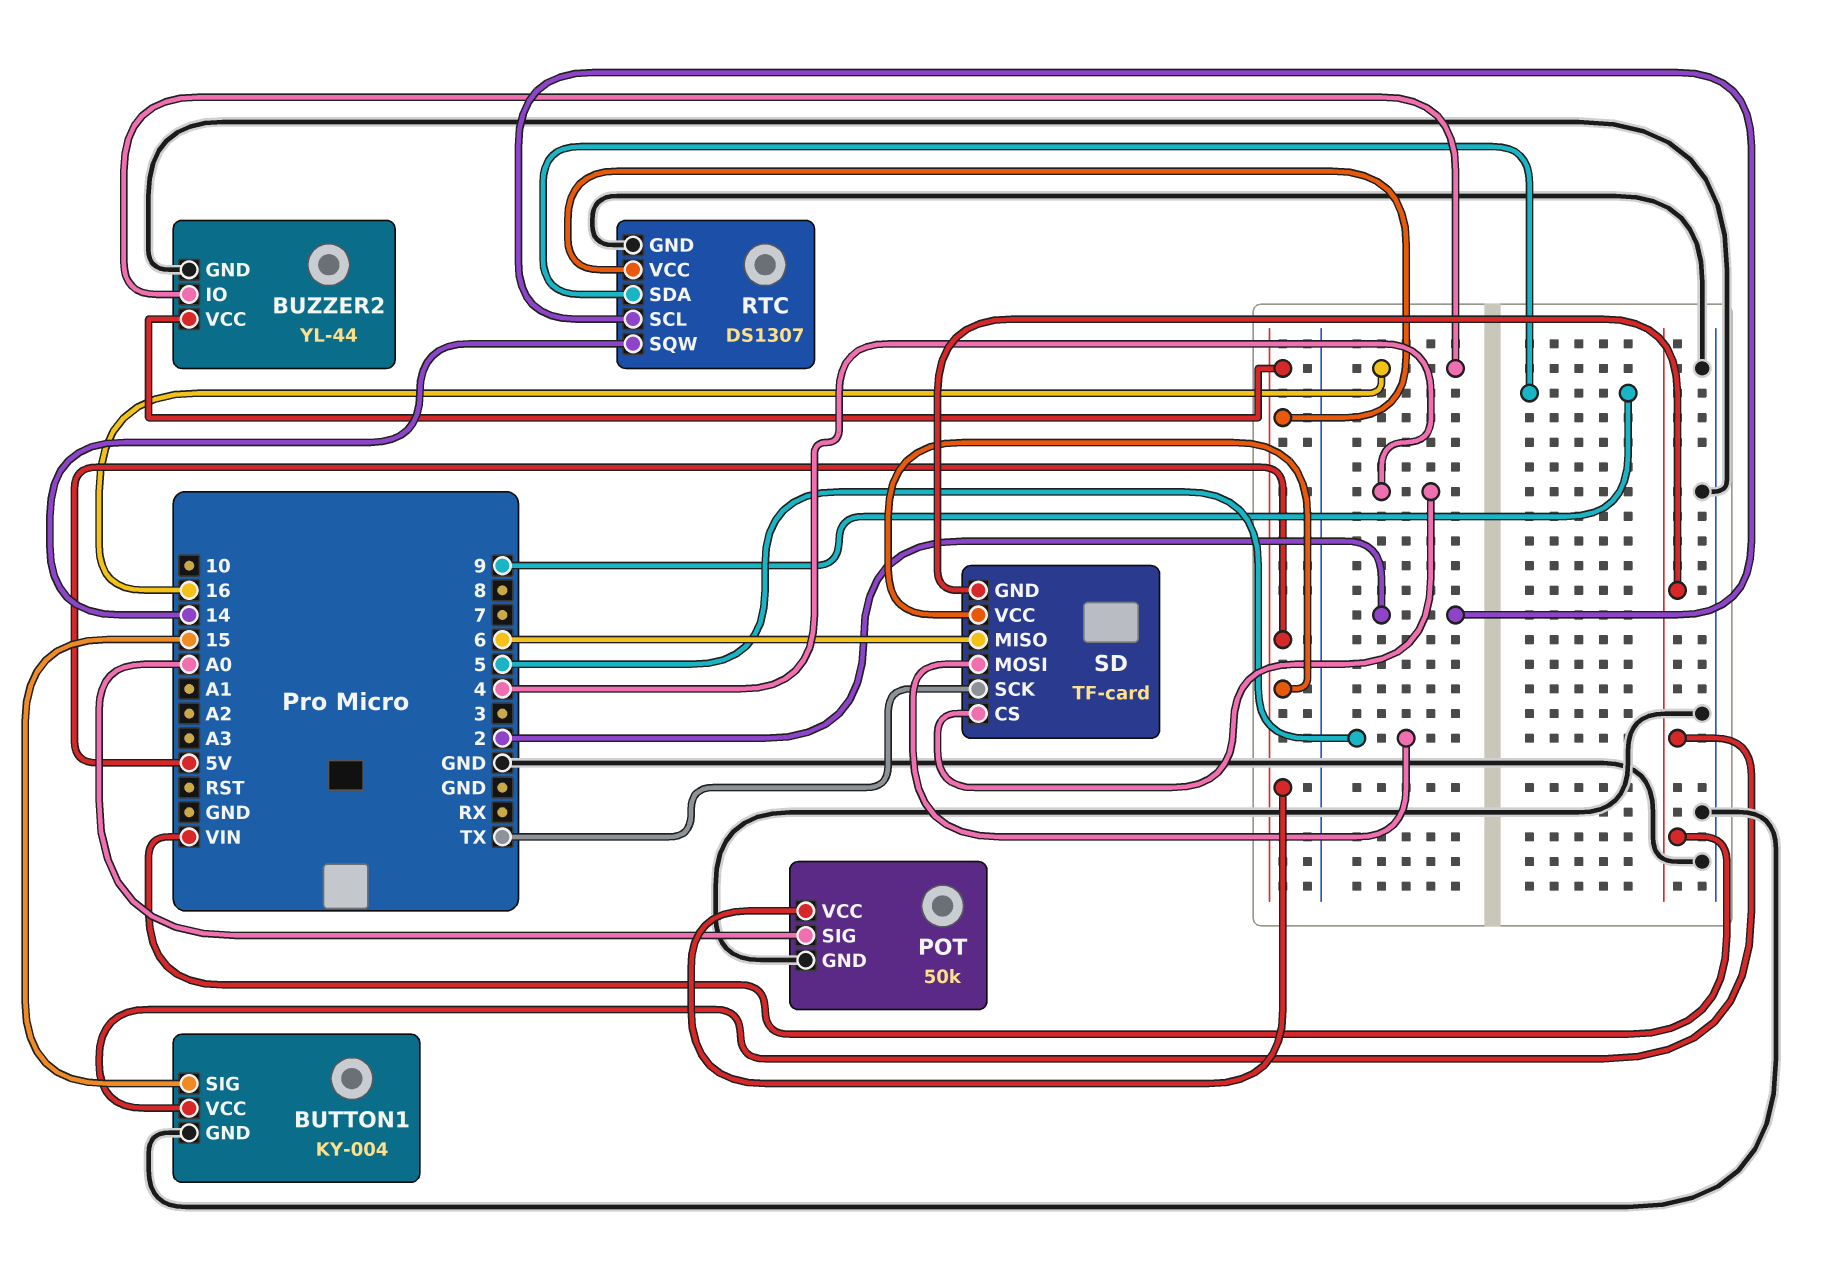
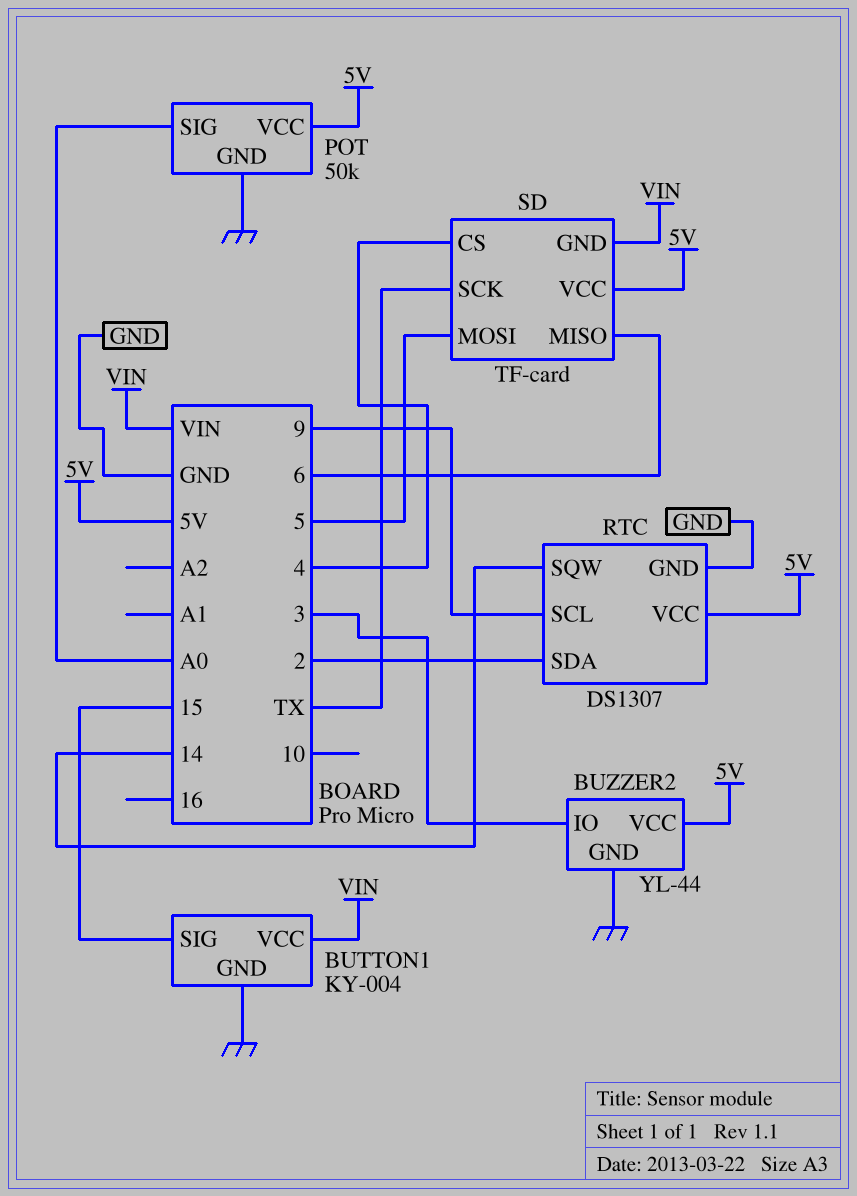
BUZZER2 pin IO: 16 -> 3
RTC pin SCL: 2 -> 9
RTC pin SDA: 9 -> 2

